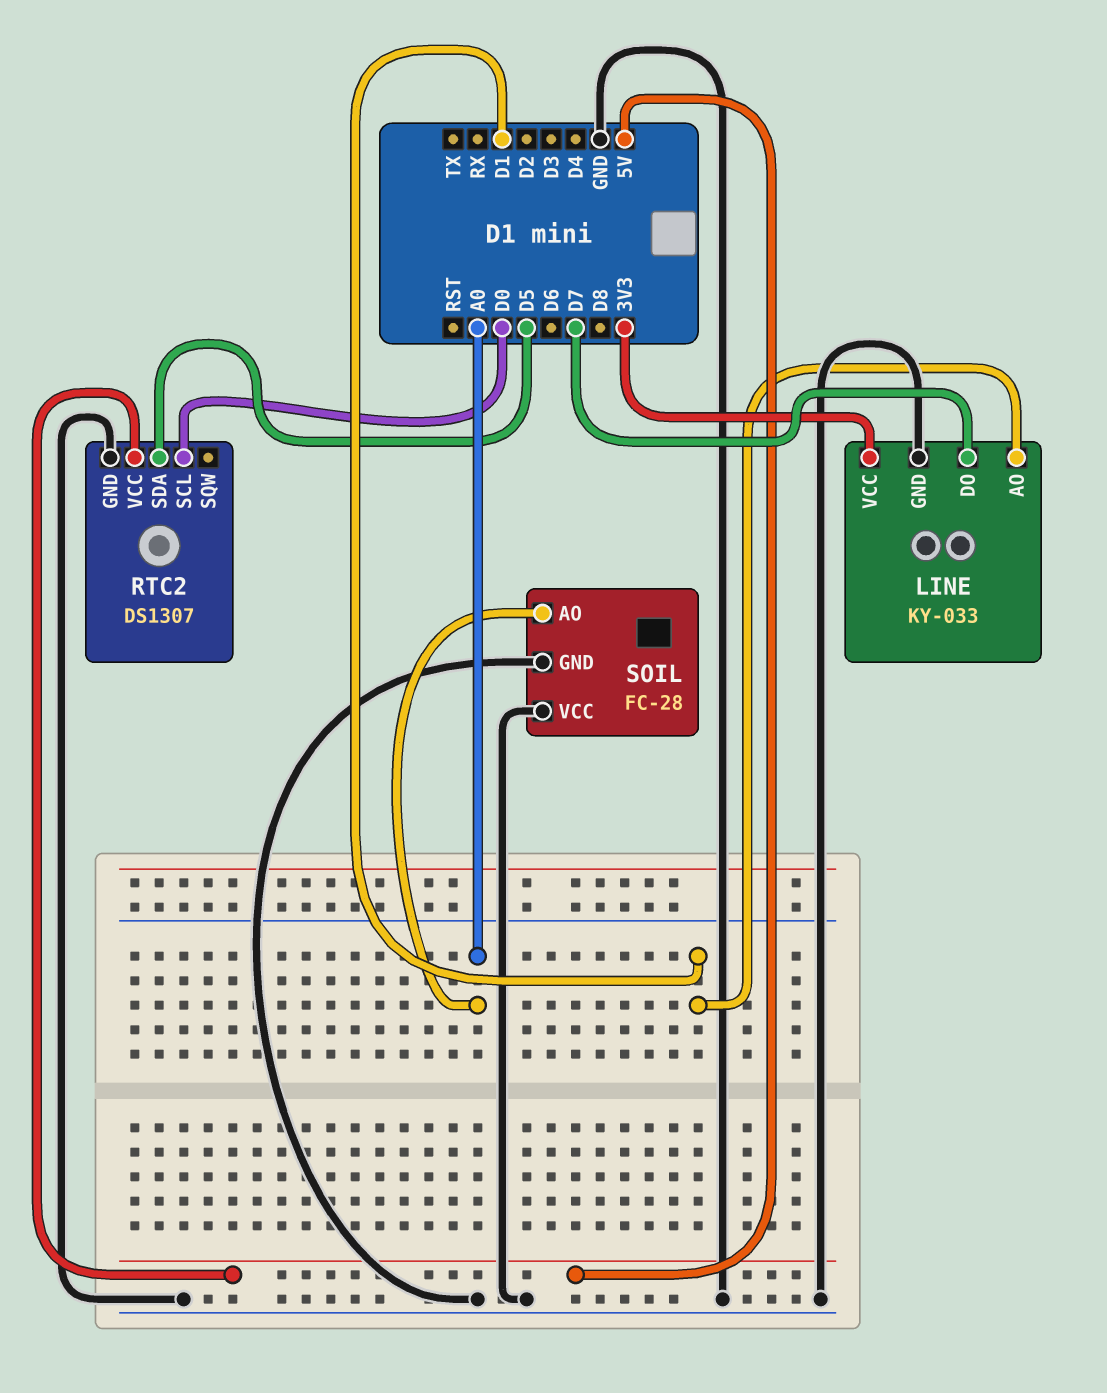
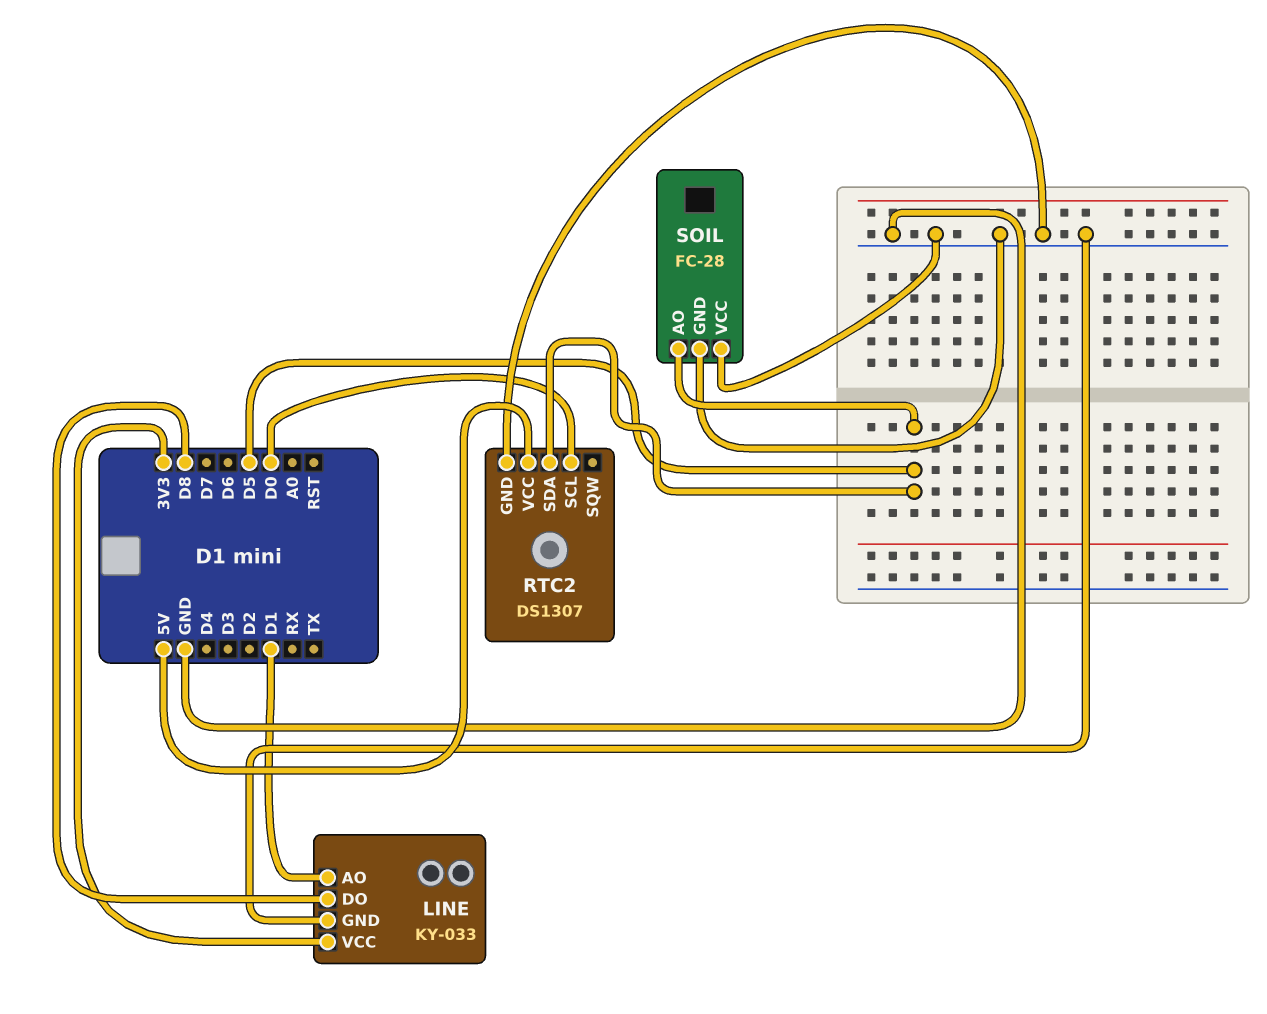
LINE pin DO: D7 -> D8
SOIL pin AO: A0 -> D5

